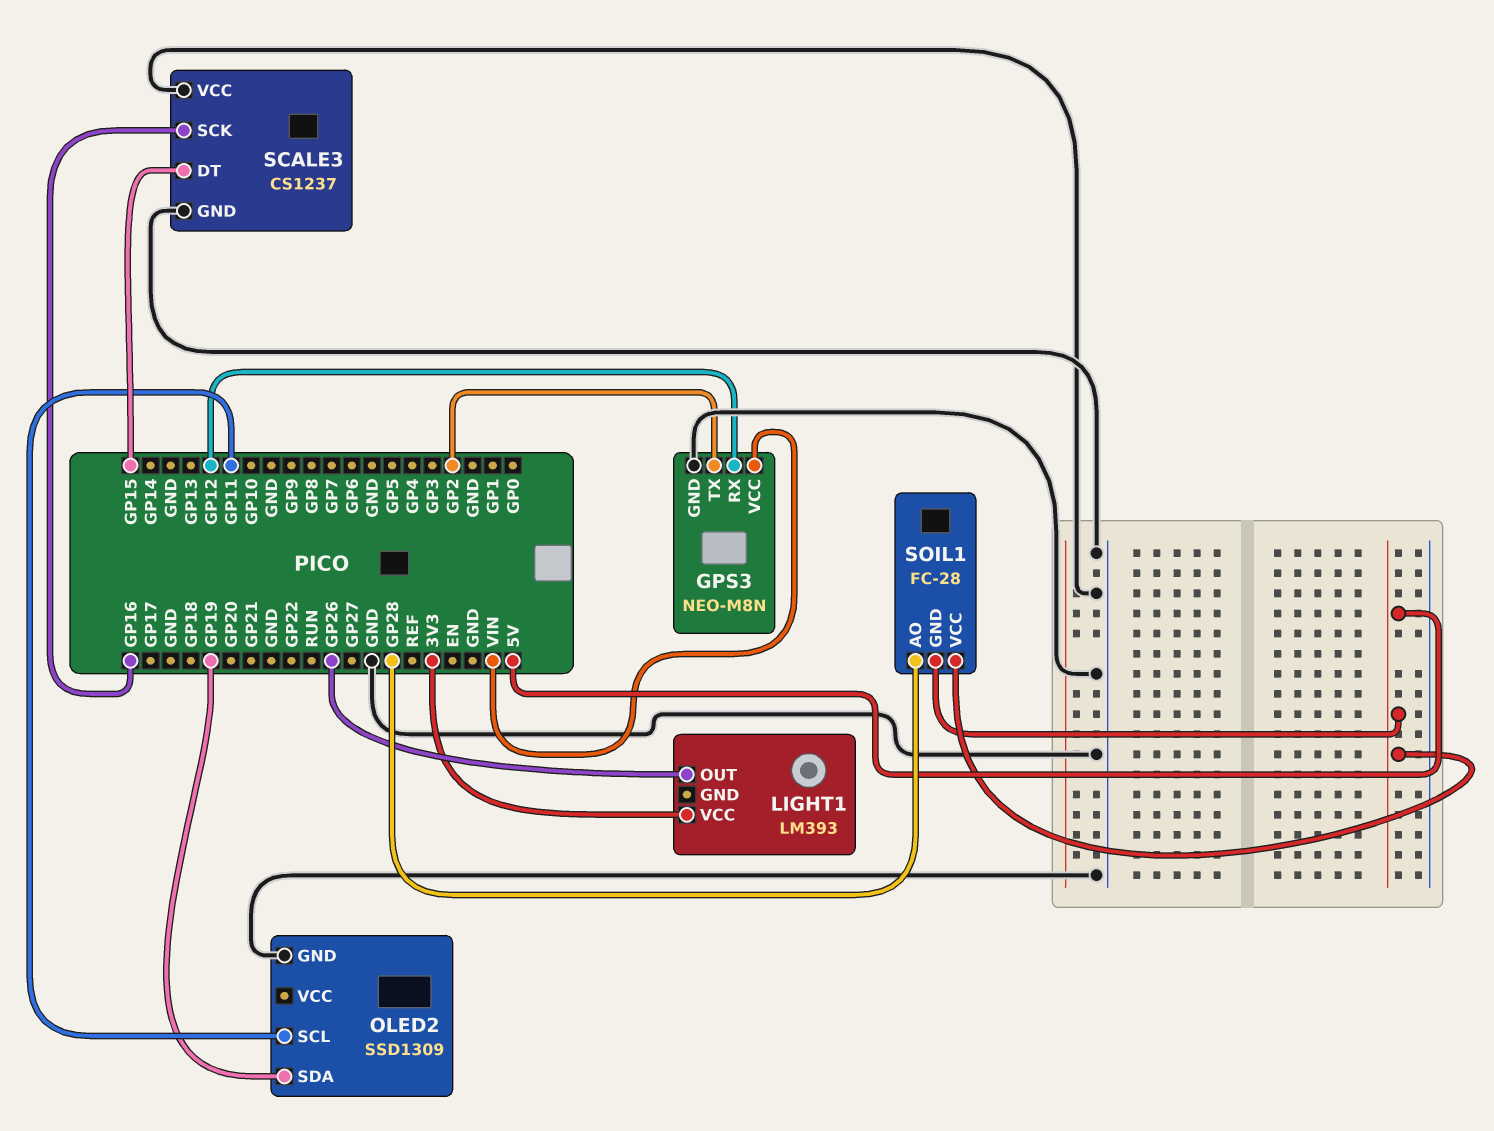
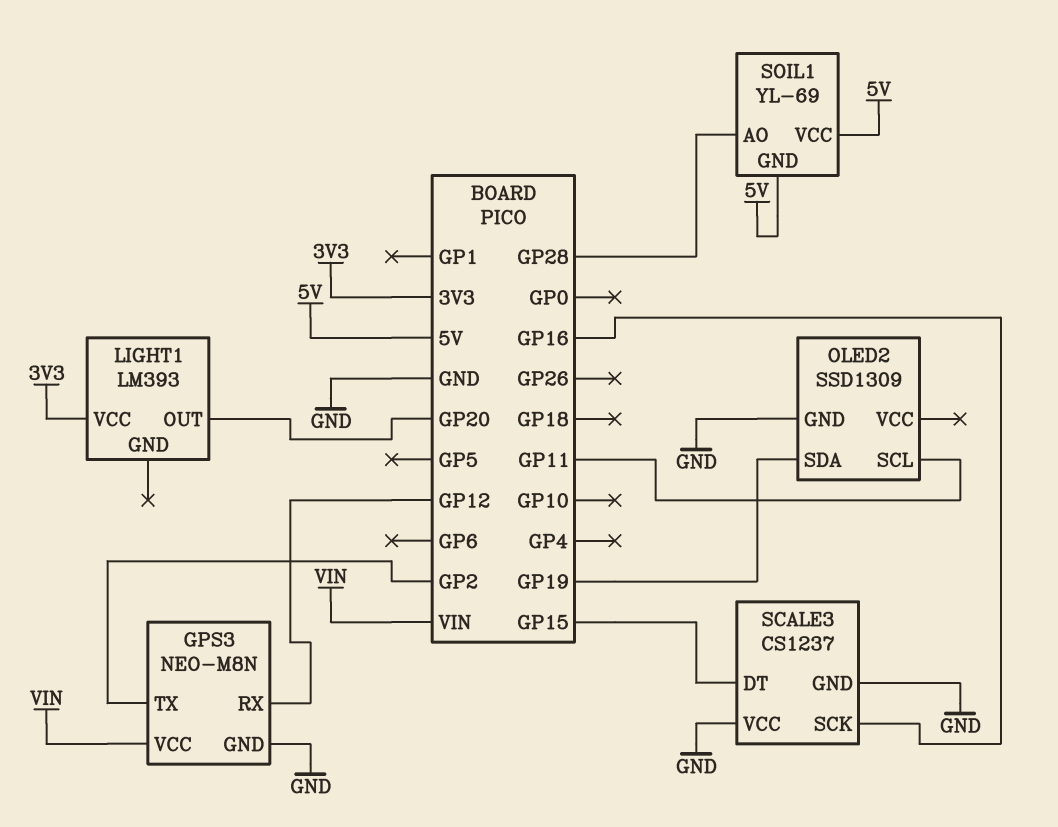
LIGHT1 pin OUT: GP26 -> GP20
SOIL1: FC-28 -> YL-69

